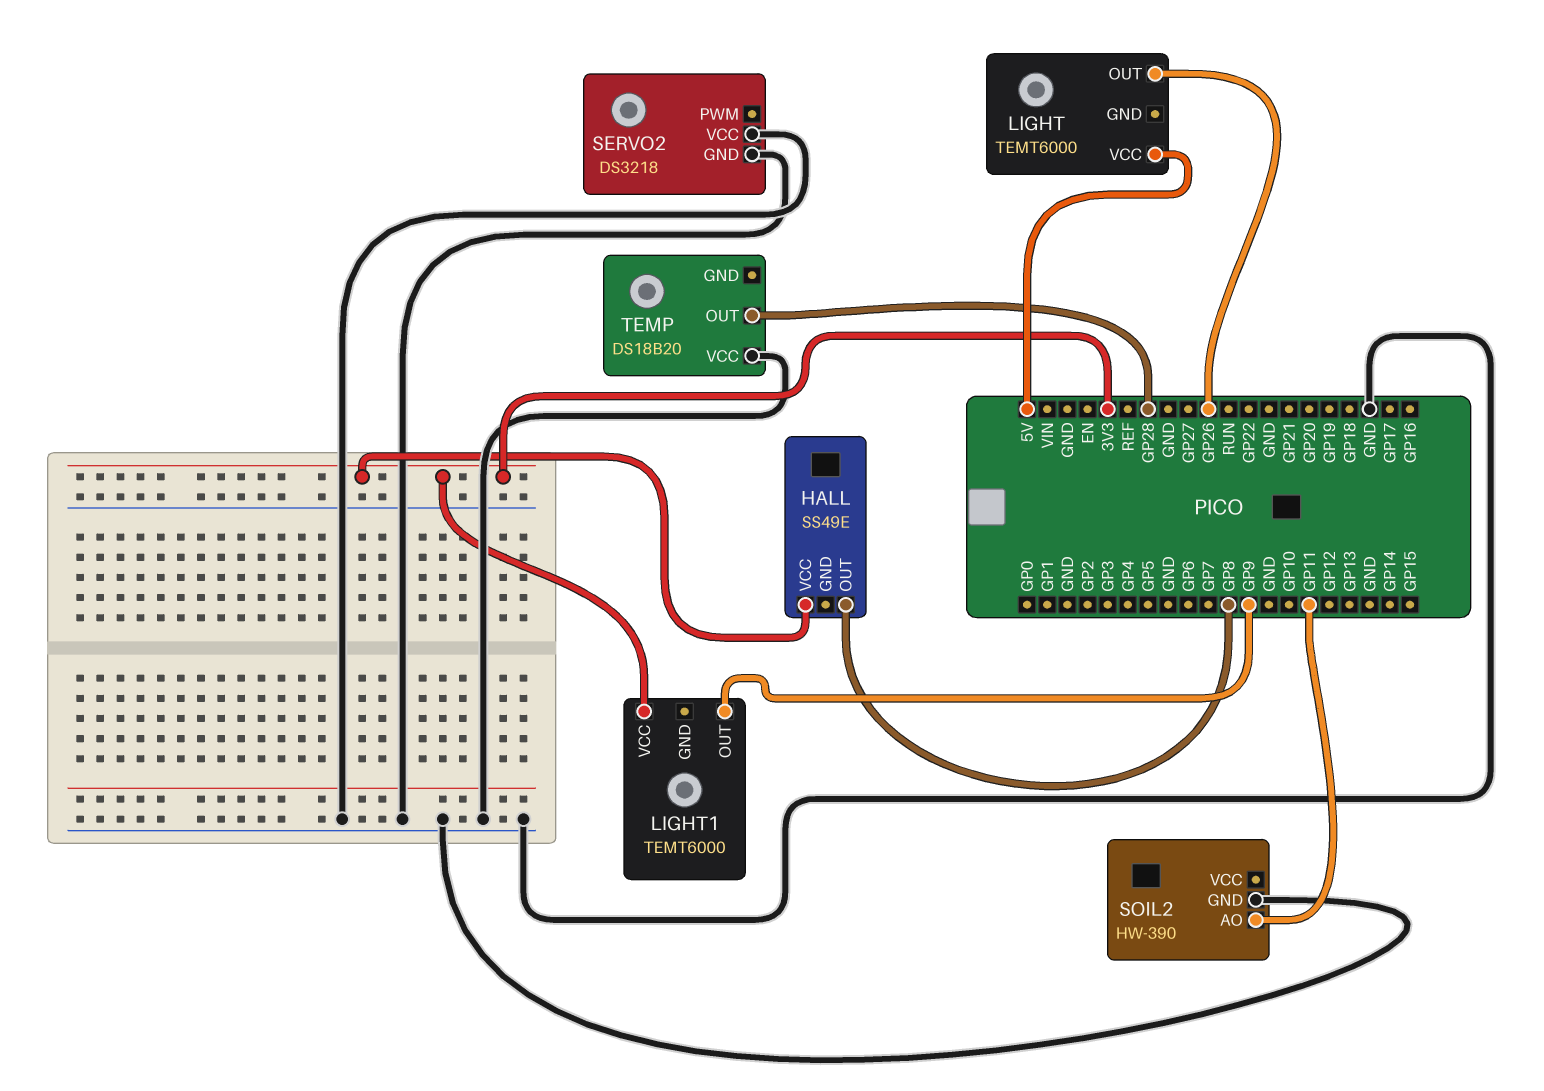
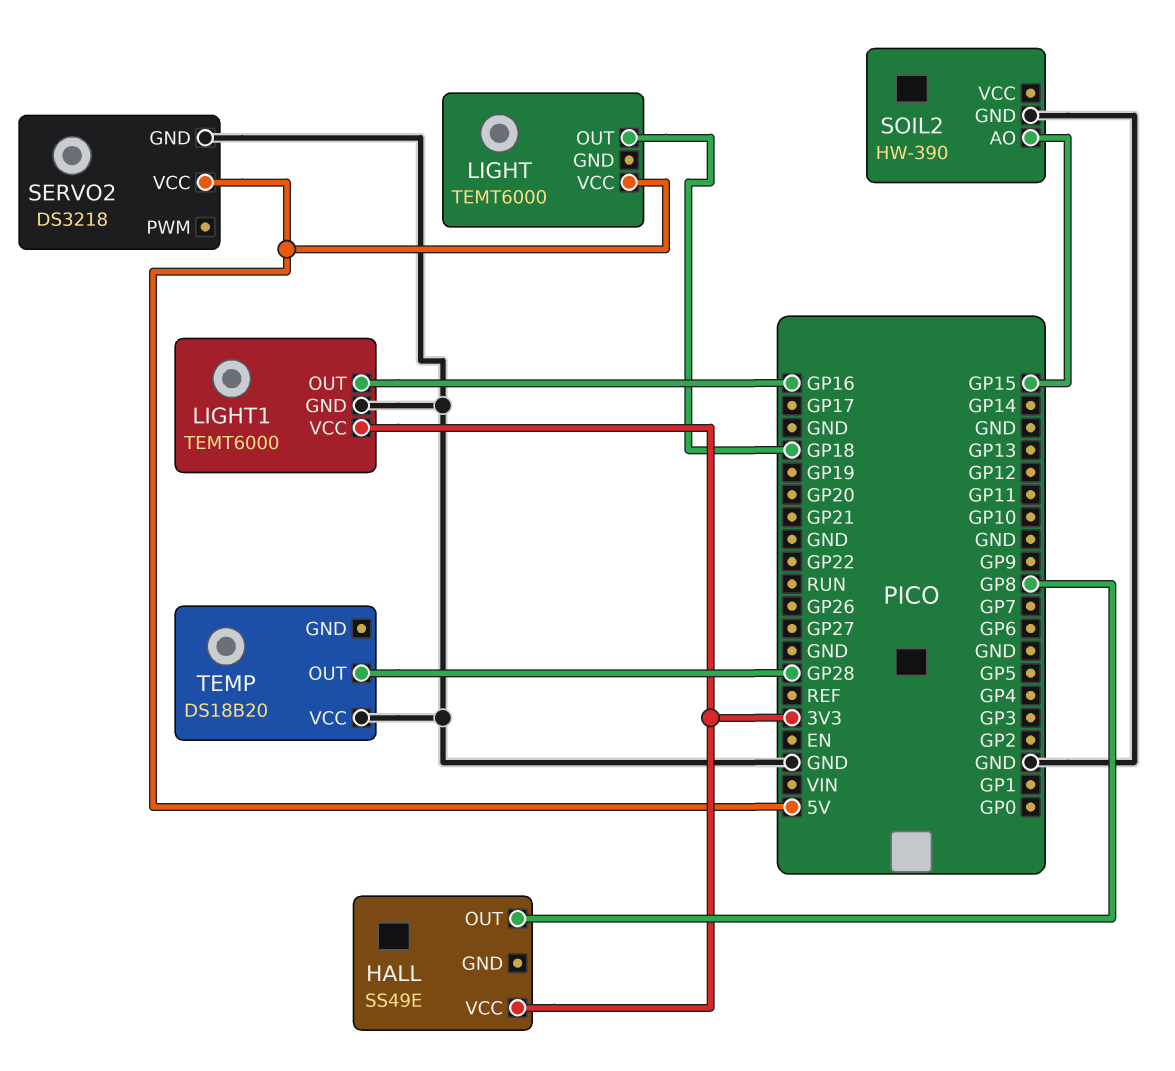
LIGHT pin OUT: GP26 -> GP18
LIGHT1 pin GND: none -> GND
LIGHT1 pin OUT: GP9 -> GP16
SERVO2 pin VCC: GND -> 5V
SOIL2 pin AO: GP11 -> GP15

